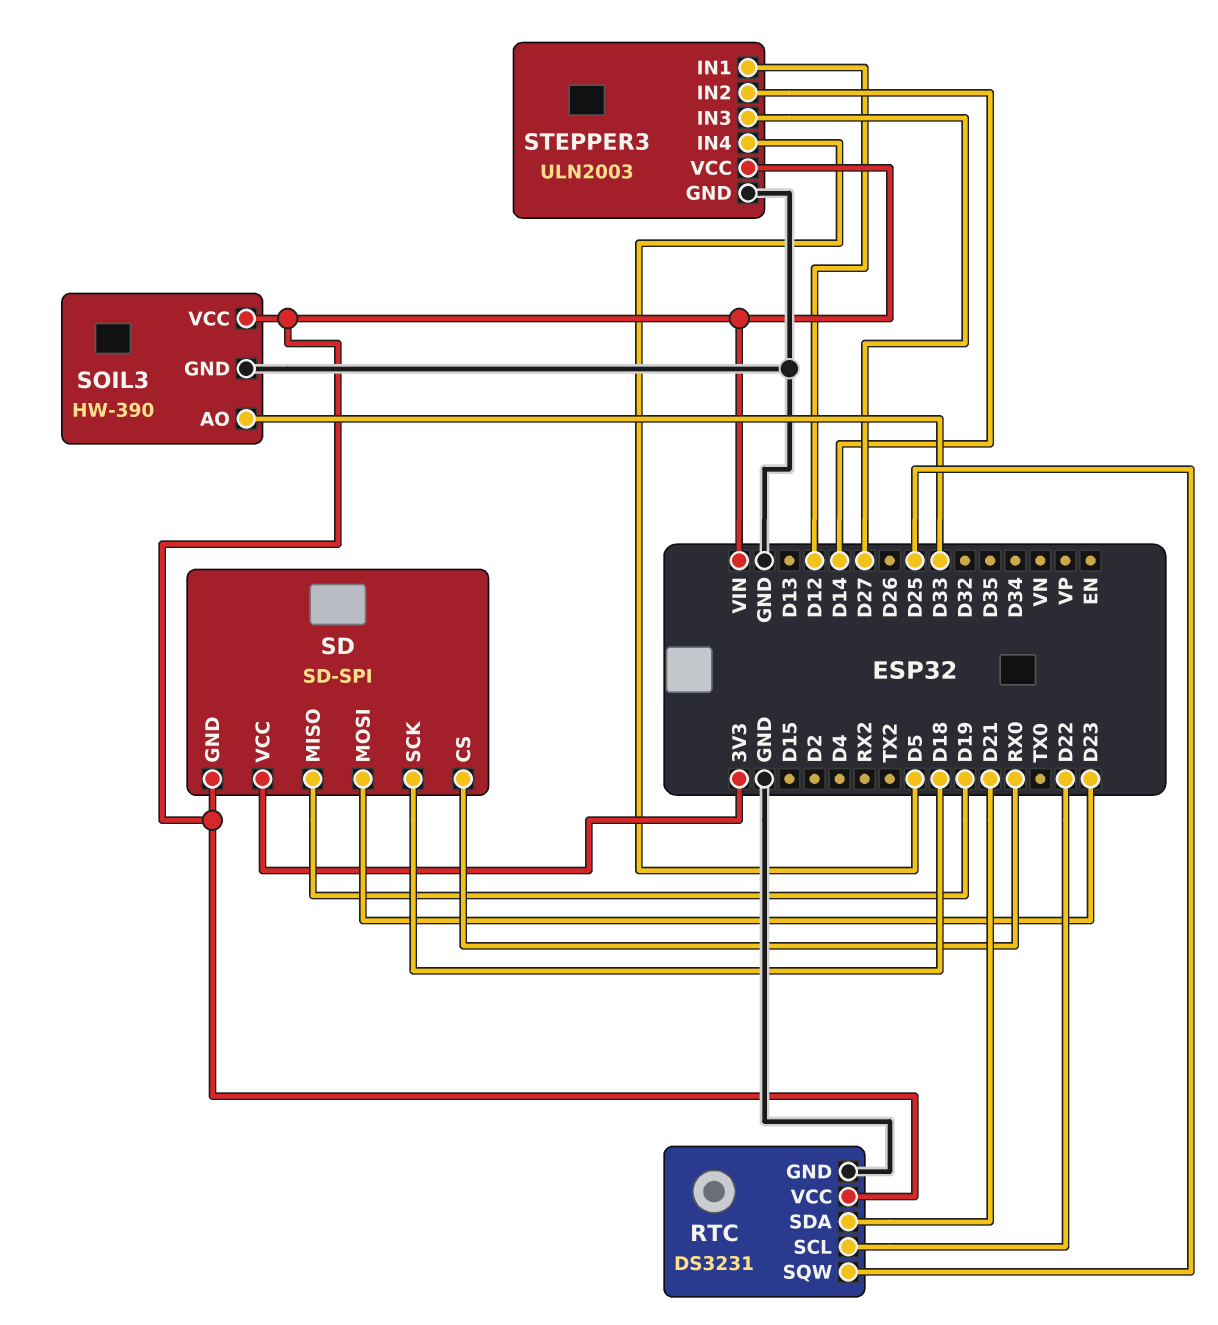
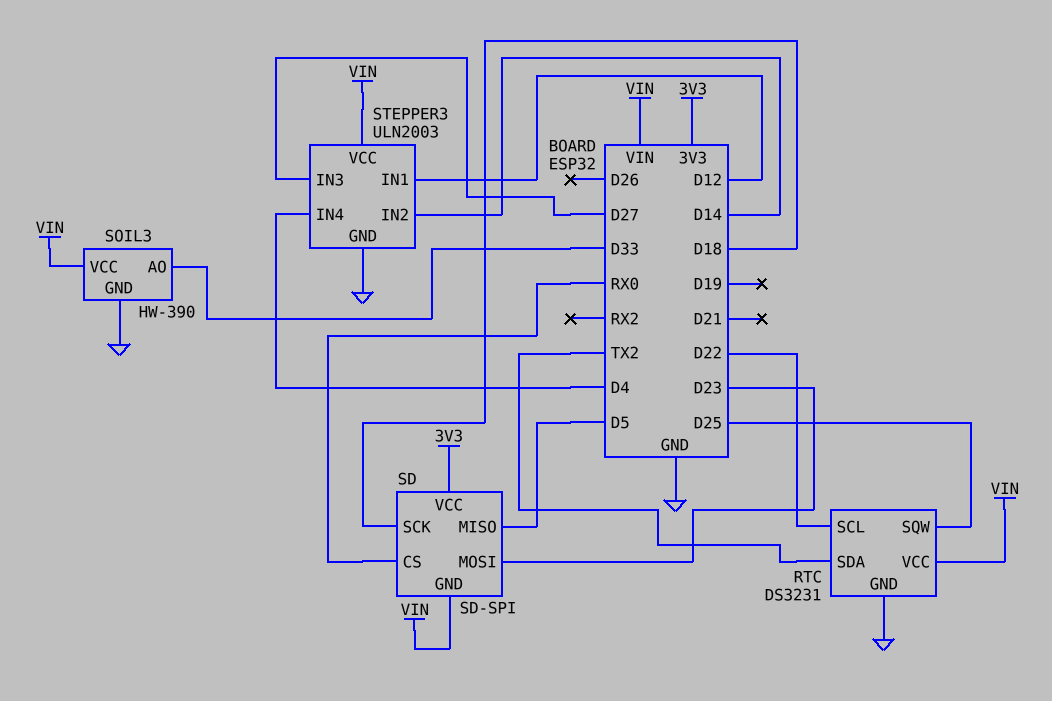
RTC pin SDA: D21 -> TX2
SD pin MISO: D19 -> D5
STEPPER3 pin IN4: D5 -> D4

